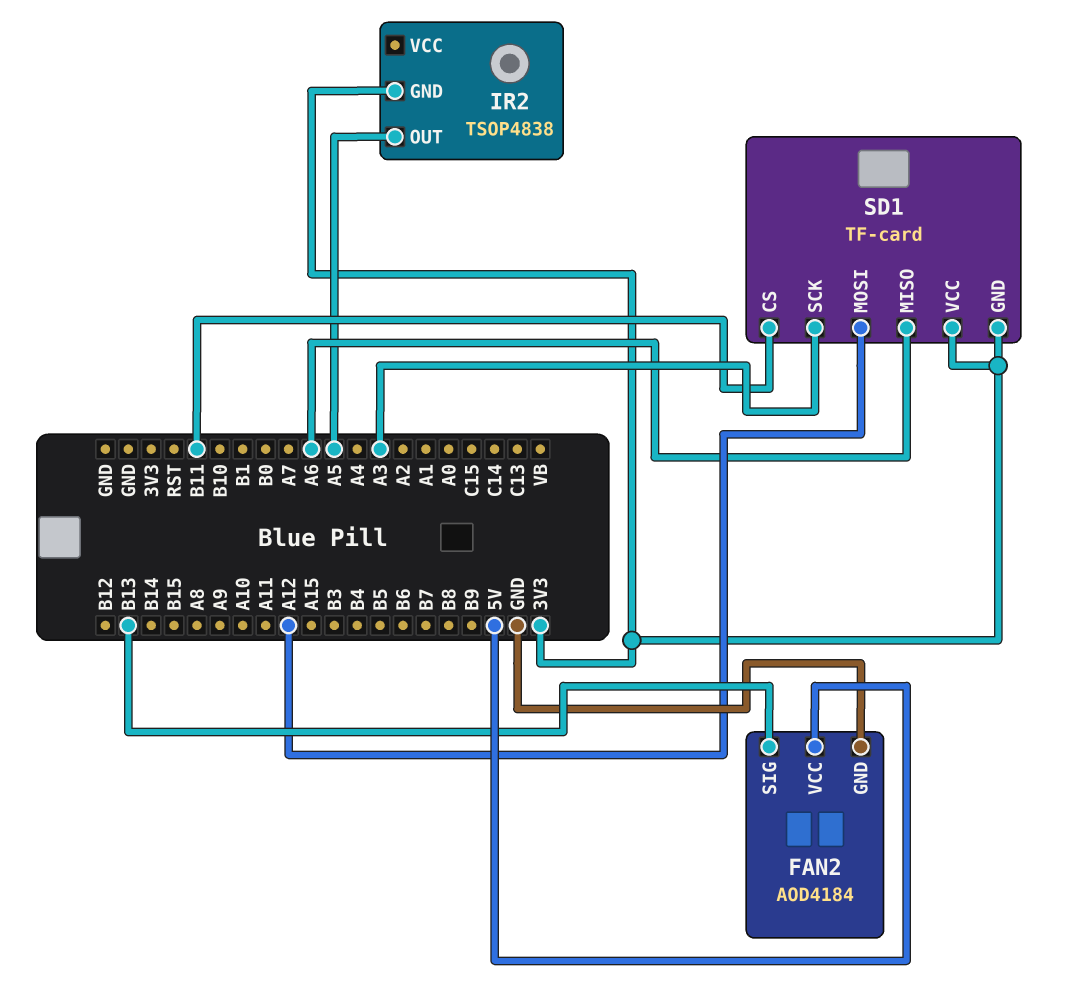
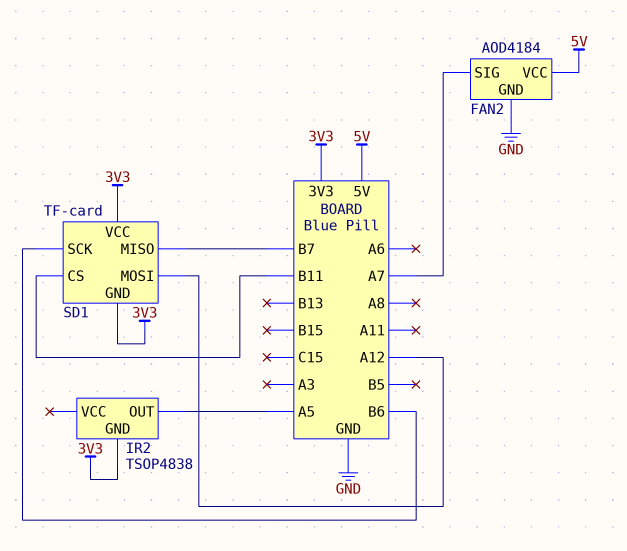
FAN2 pin SIG: B13 -> A7
SD1 pin MISO: A6 -> B7
SD1 pin SCK: A3 -> B6

